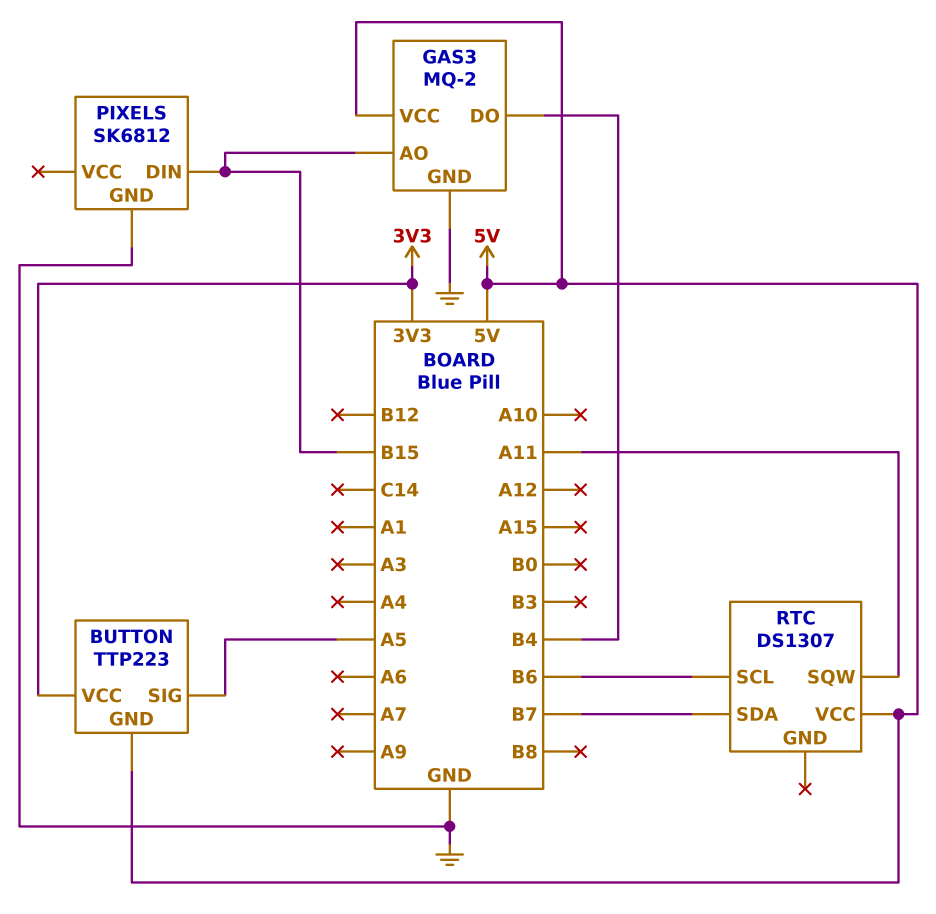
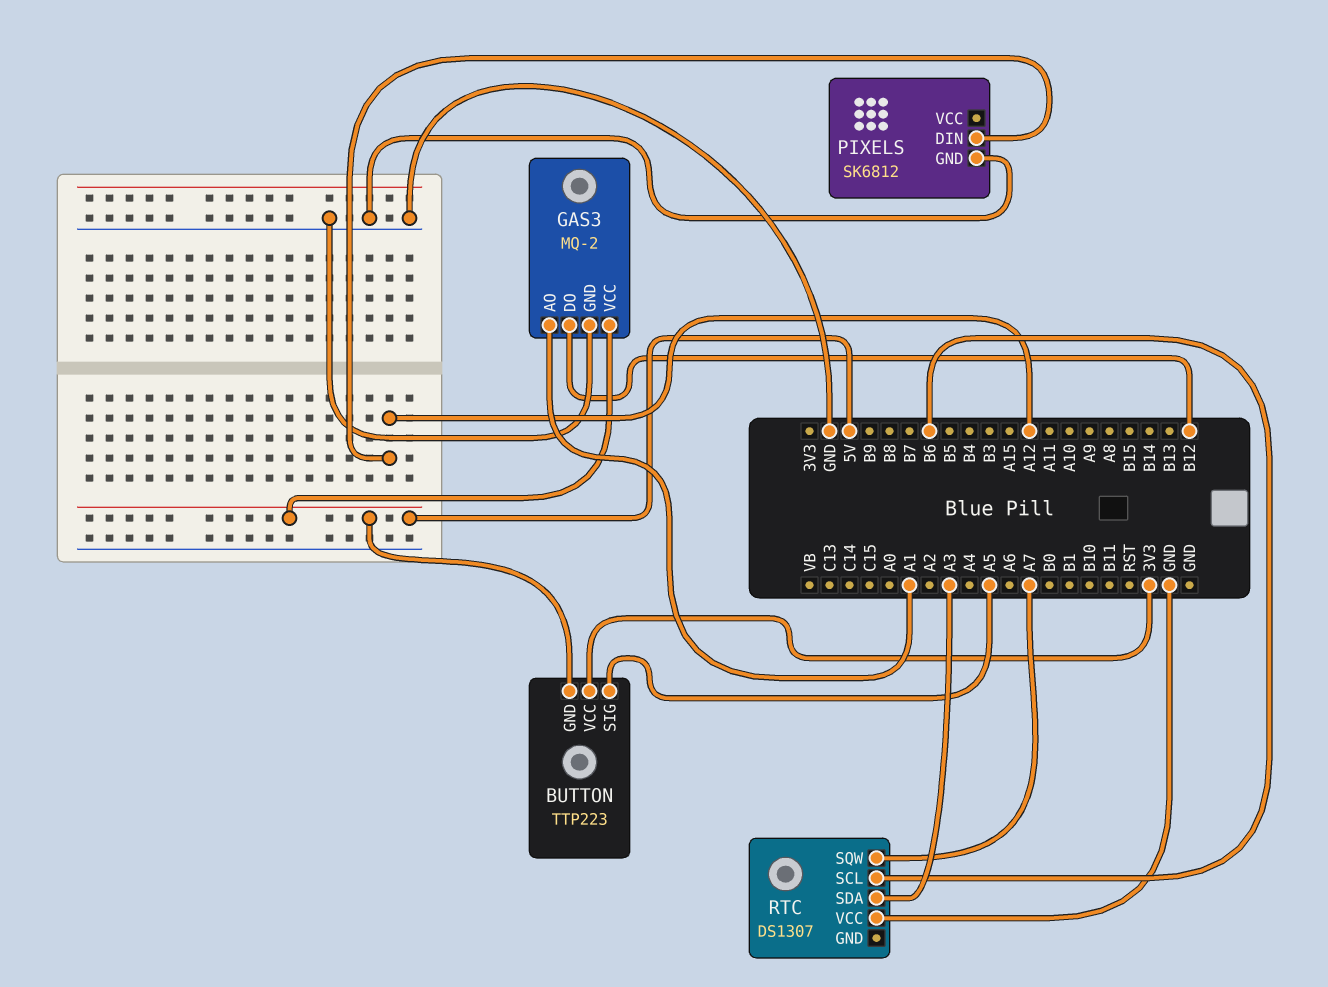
GAS3 pin AO: B15 -> A1
GAS3 pin DO: B4 -> B12
PIXELS pin DIN: B15 -> A12
RTC pin SDA: B7 -> A3
RTC pin SQW: A11 -> A7
RTC pin VCC: 5V -> GND

